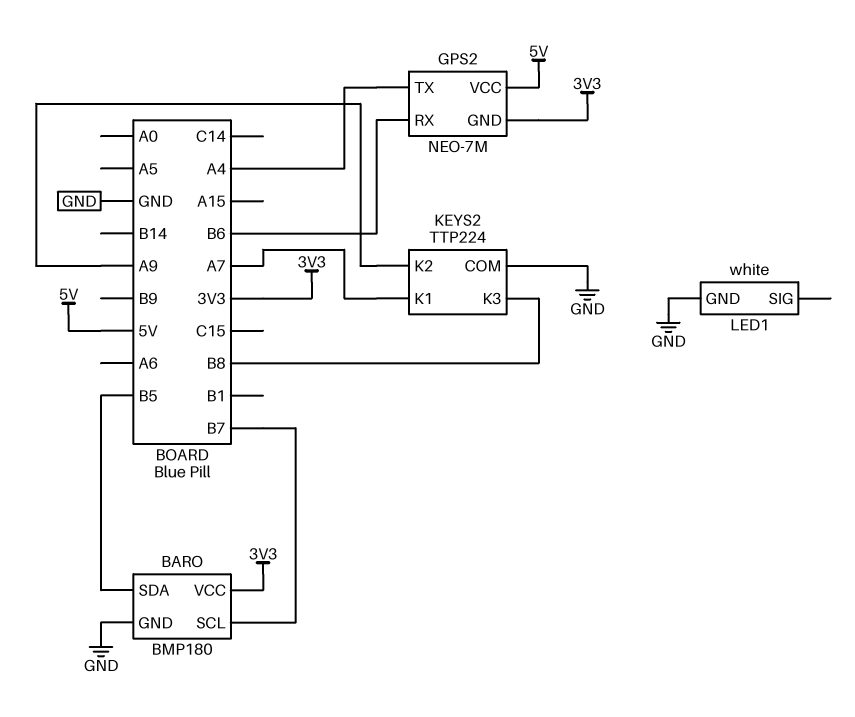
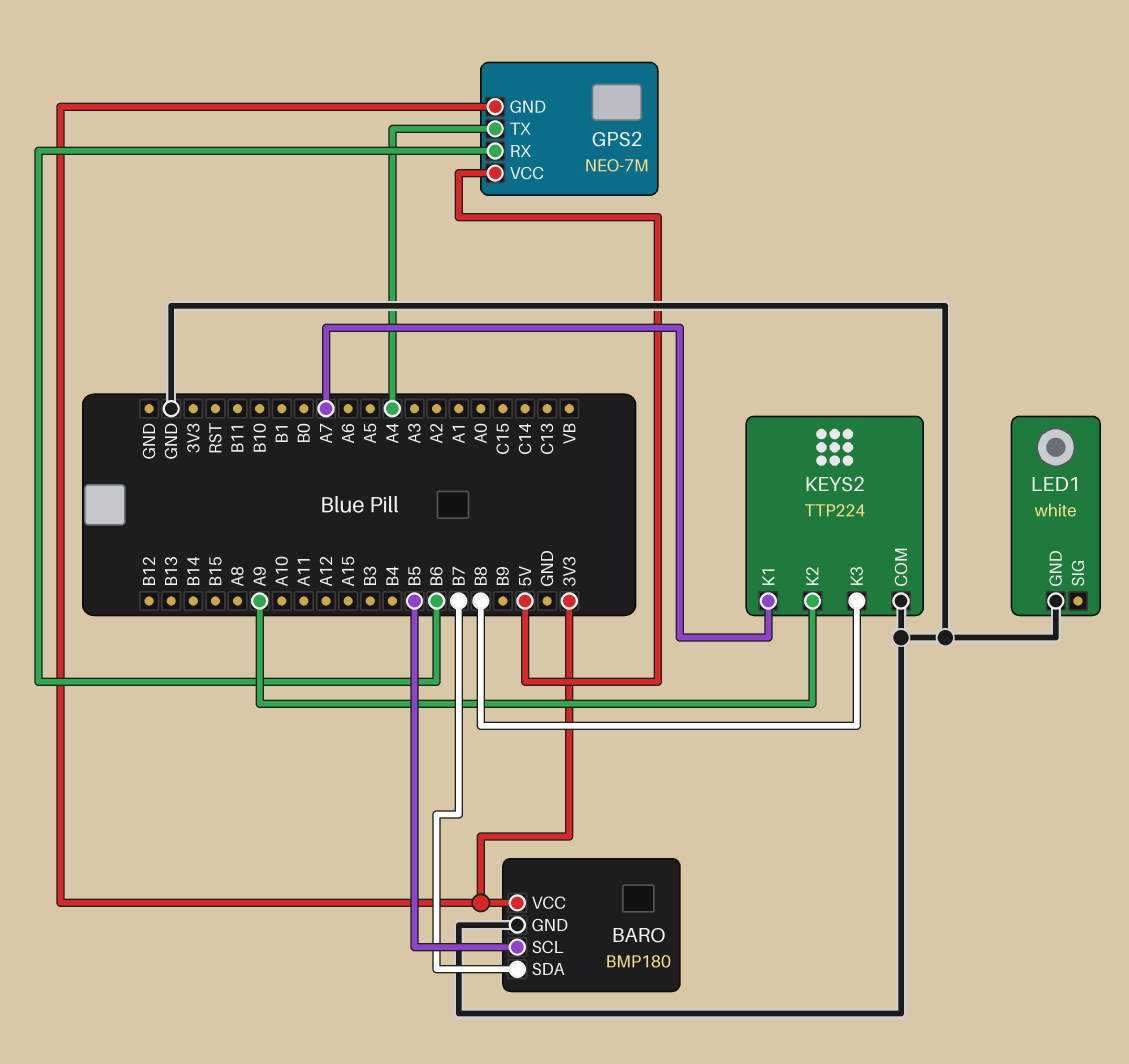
BARO pin SCL: B7 -> B5
BARO pin SDA: B5 -> B7

